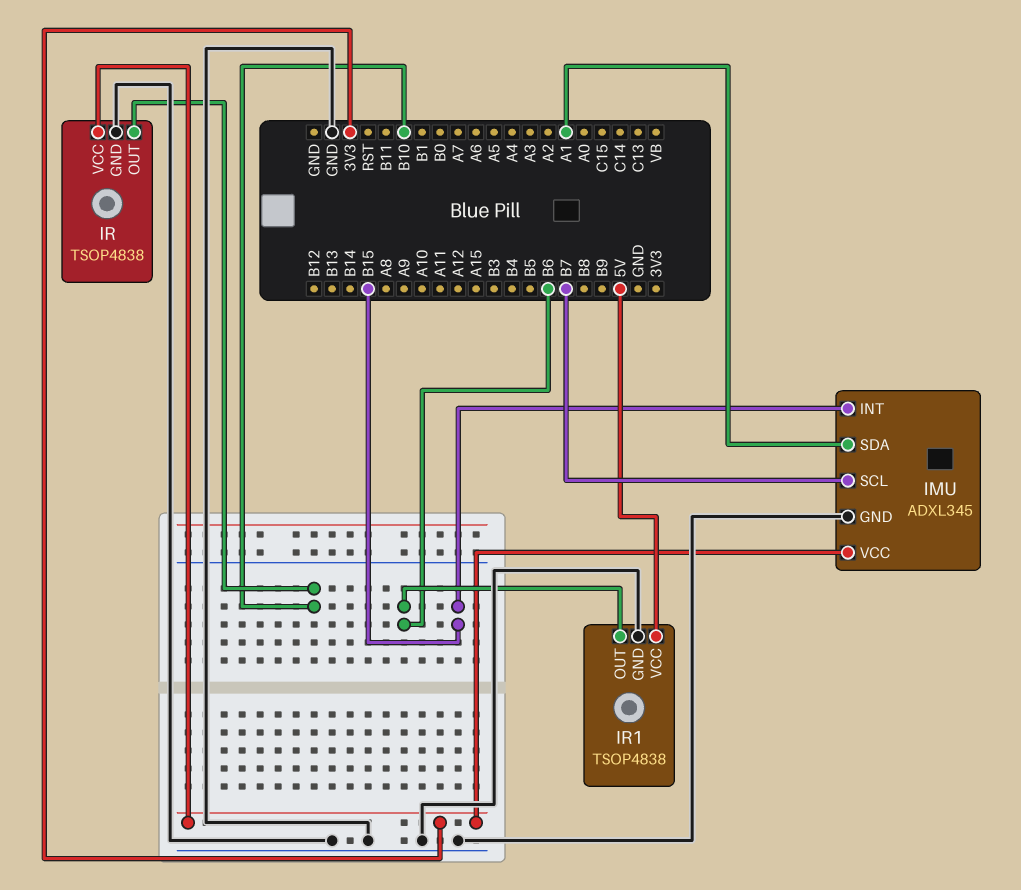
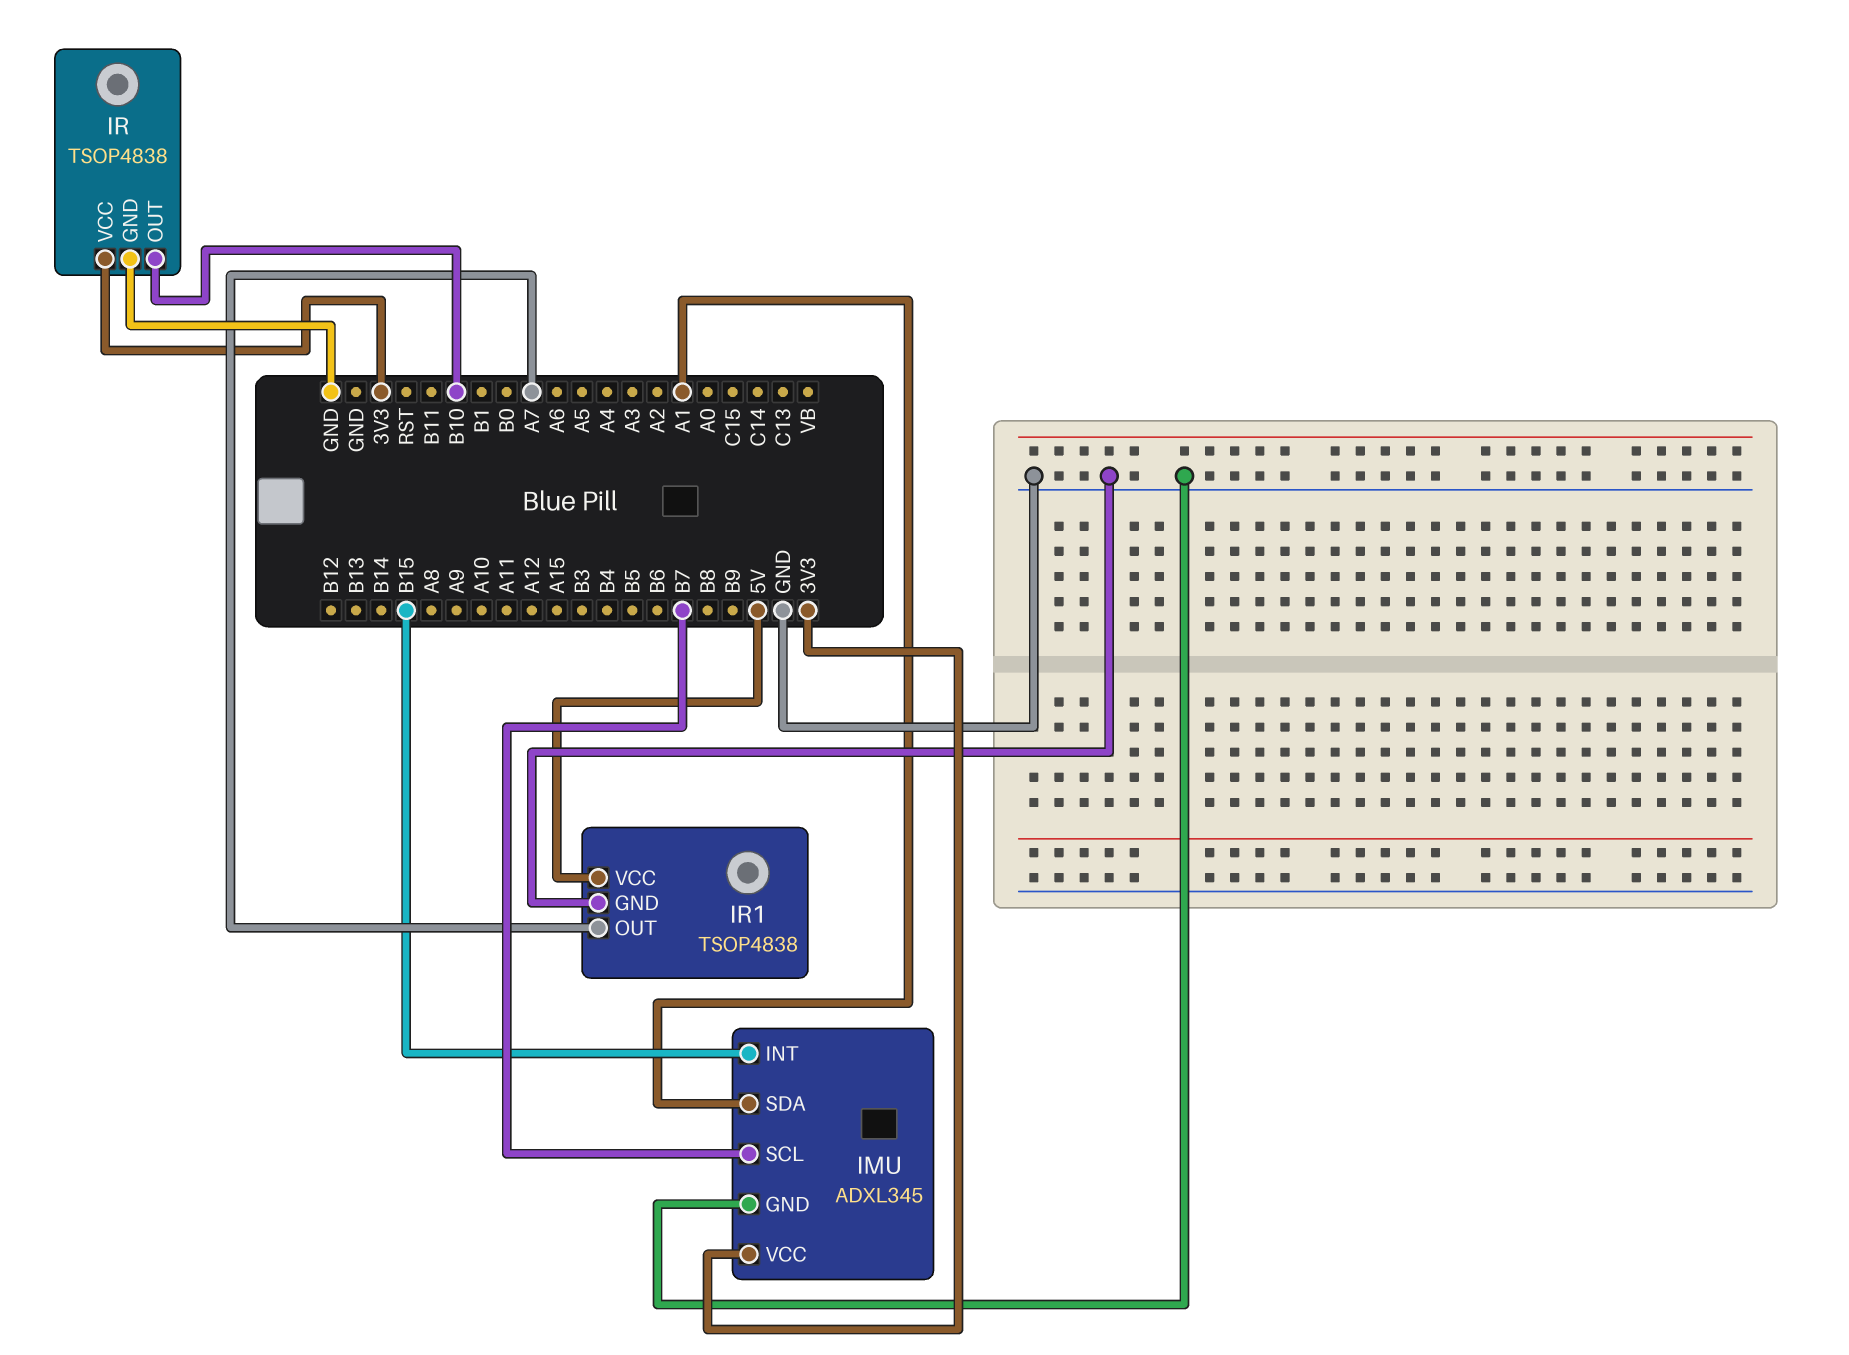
IR1 pin OUT: B6 -> A7

